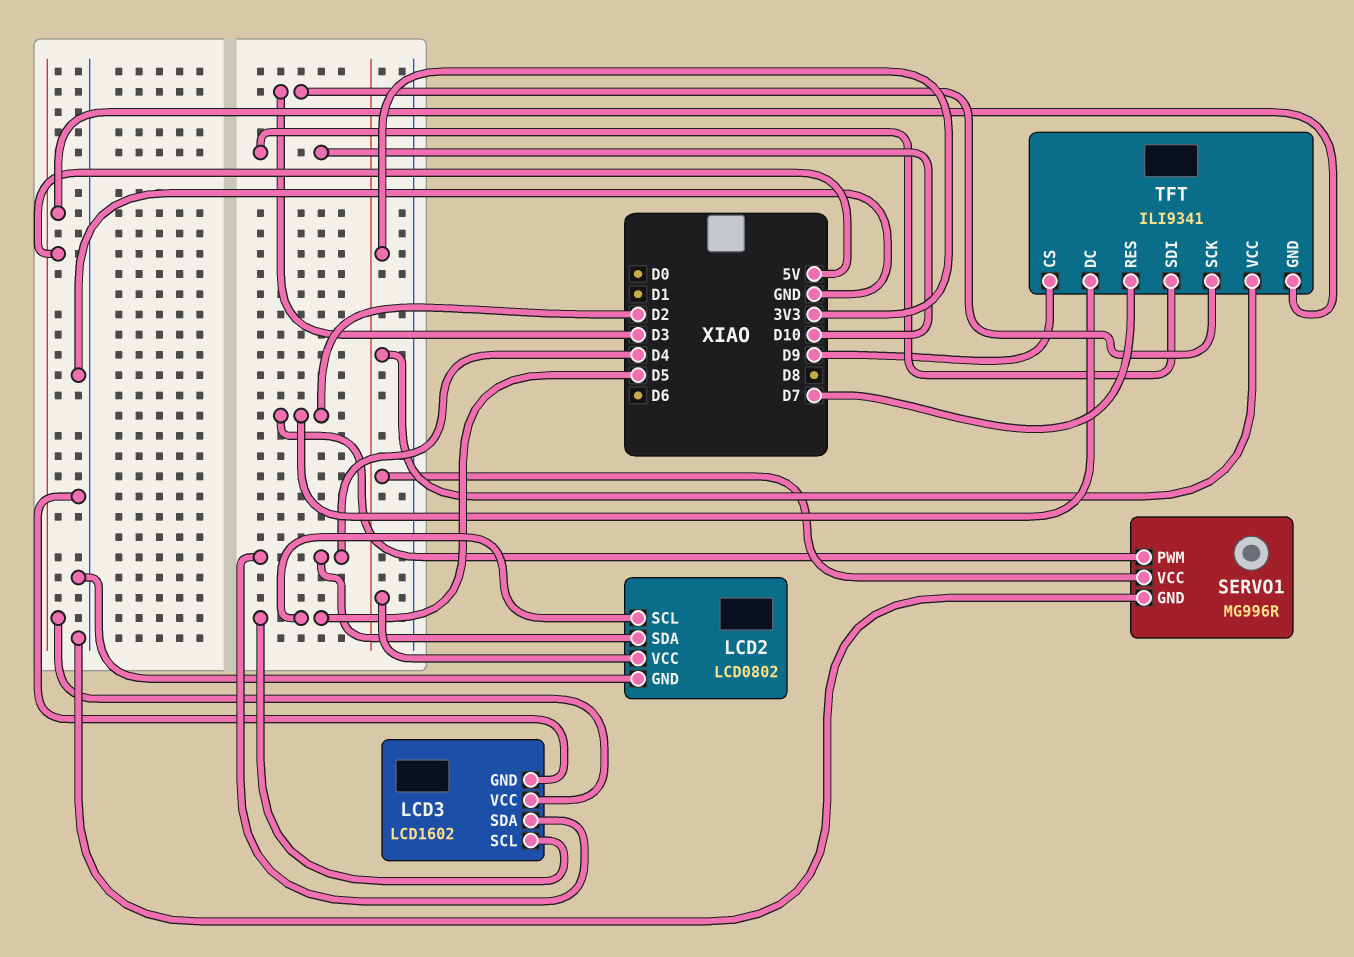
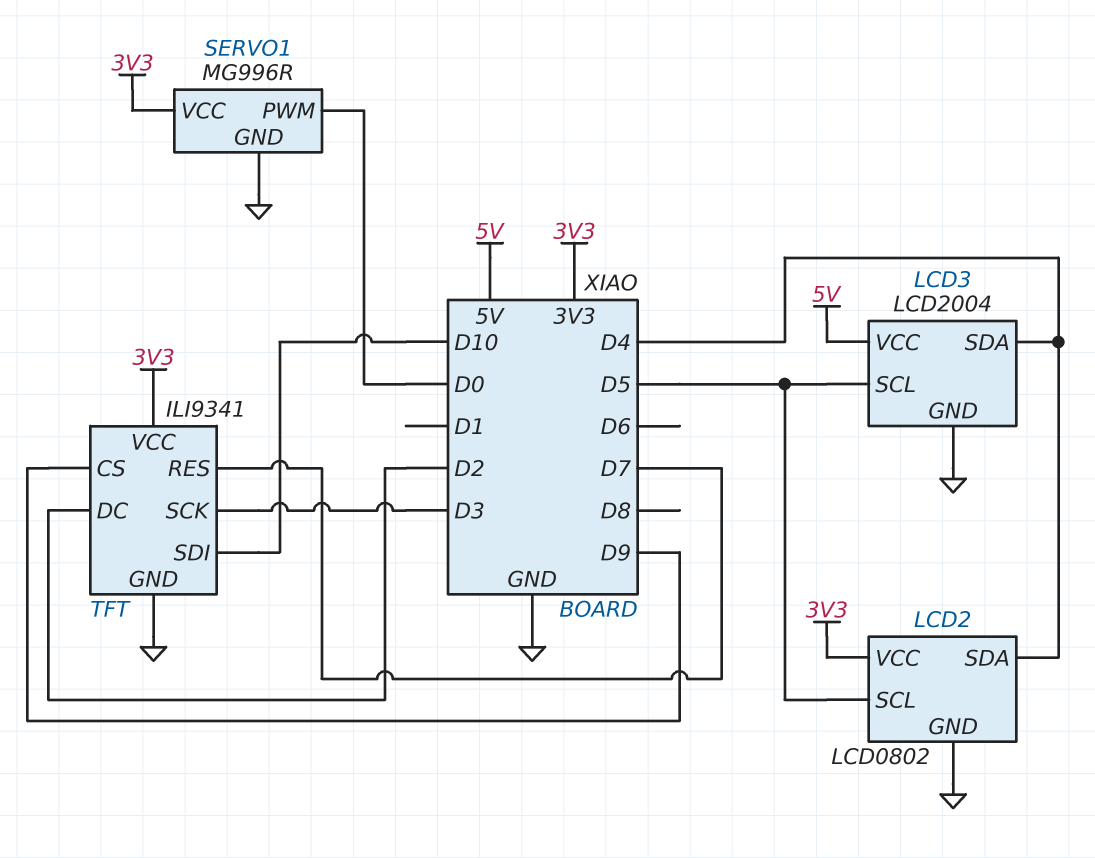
LCD3: LCD1602 -> LCD2004
SERVO1 pin PWM: D2 -> D0
TFT pin GND: 5V -> GND

